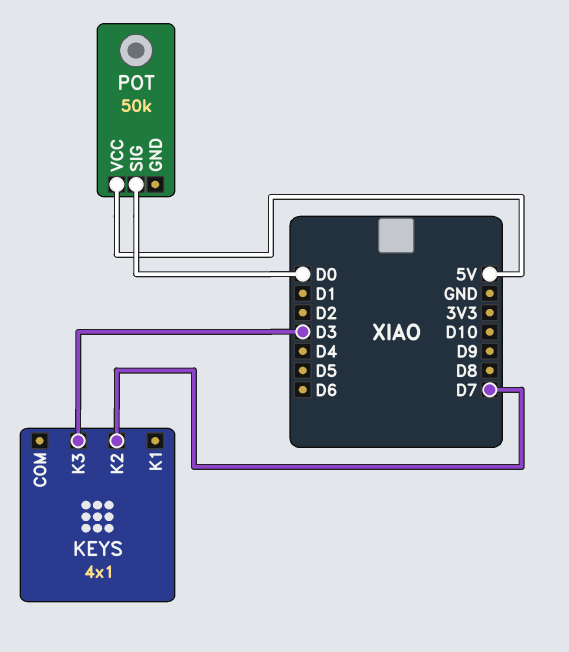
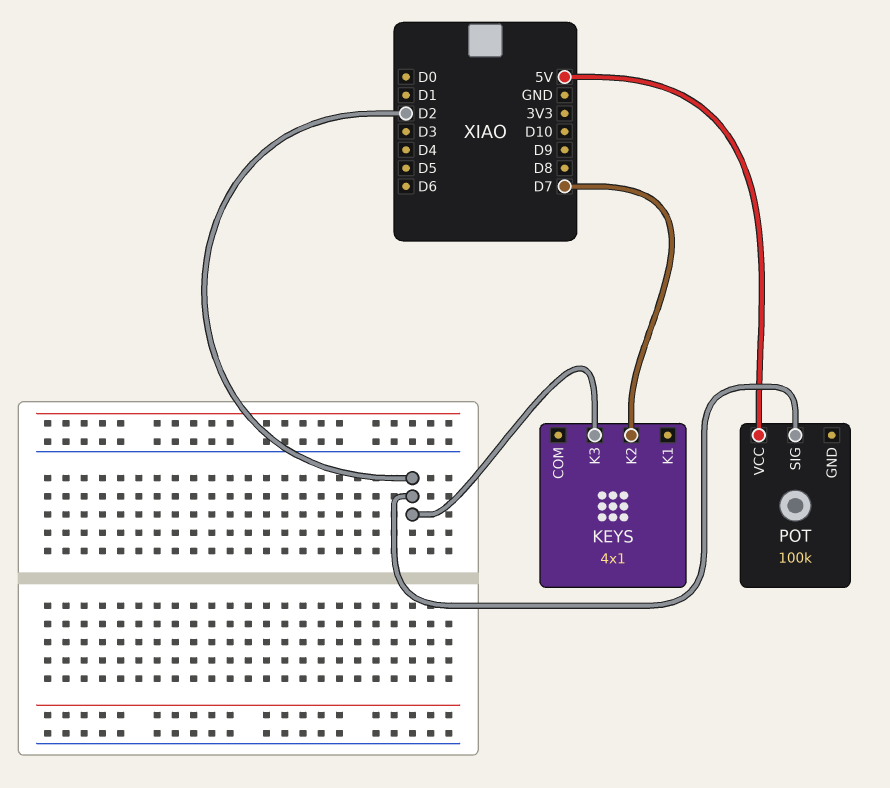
KEYS pin K3: D3 -> D2
POT: 50k -> 100k
POT pin SIG: D0 -> D2

